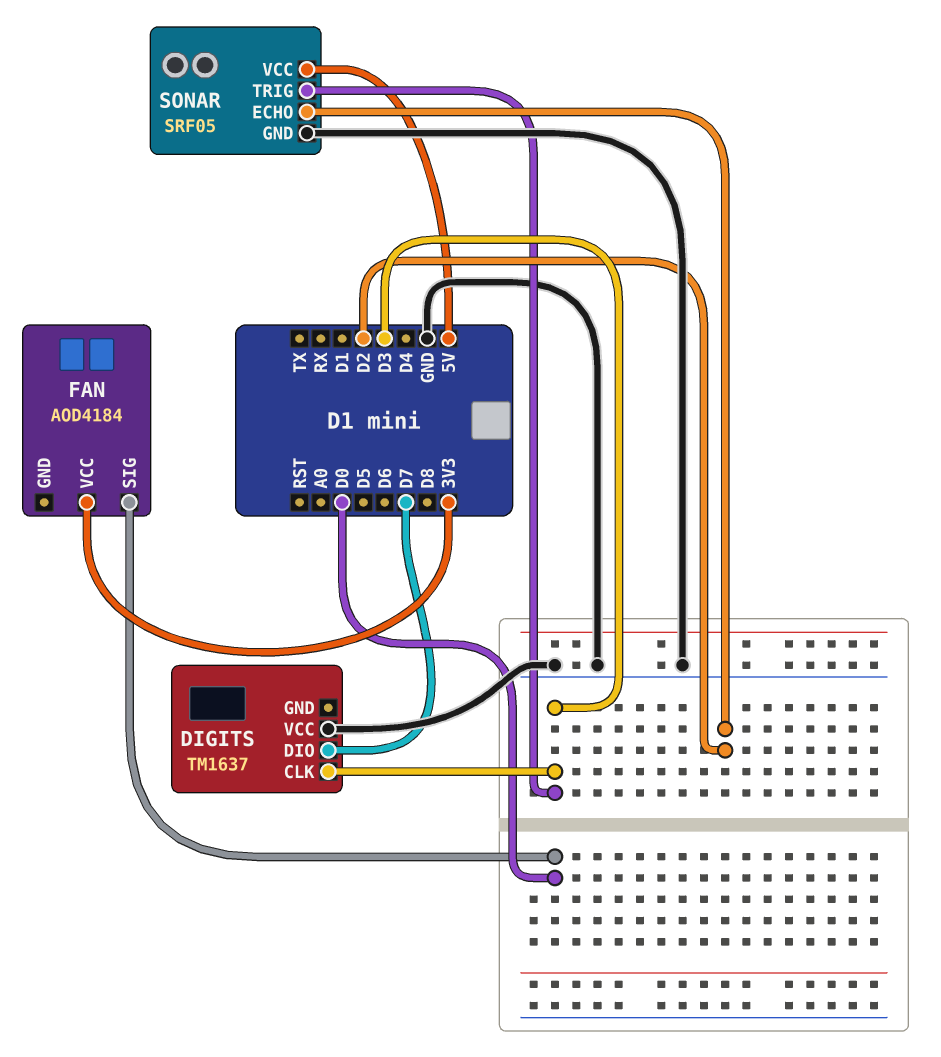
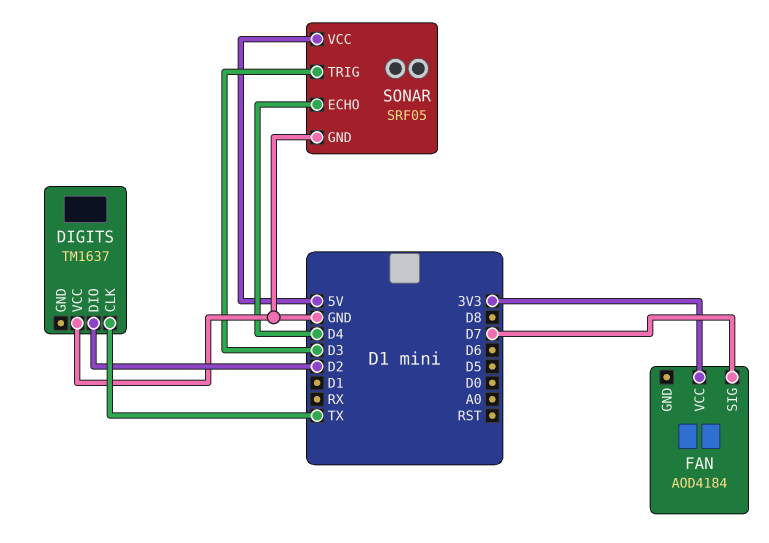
DIGITS pin CLK: D3 -> TX
DIGITS pin DIO: D7 -> D2
FAN pin SIG: D0 -> D7
SONAR pin ECHO: D2 -> D4

